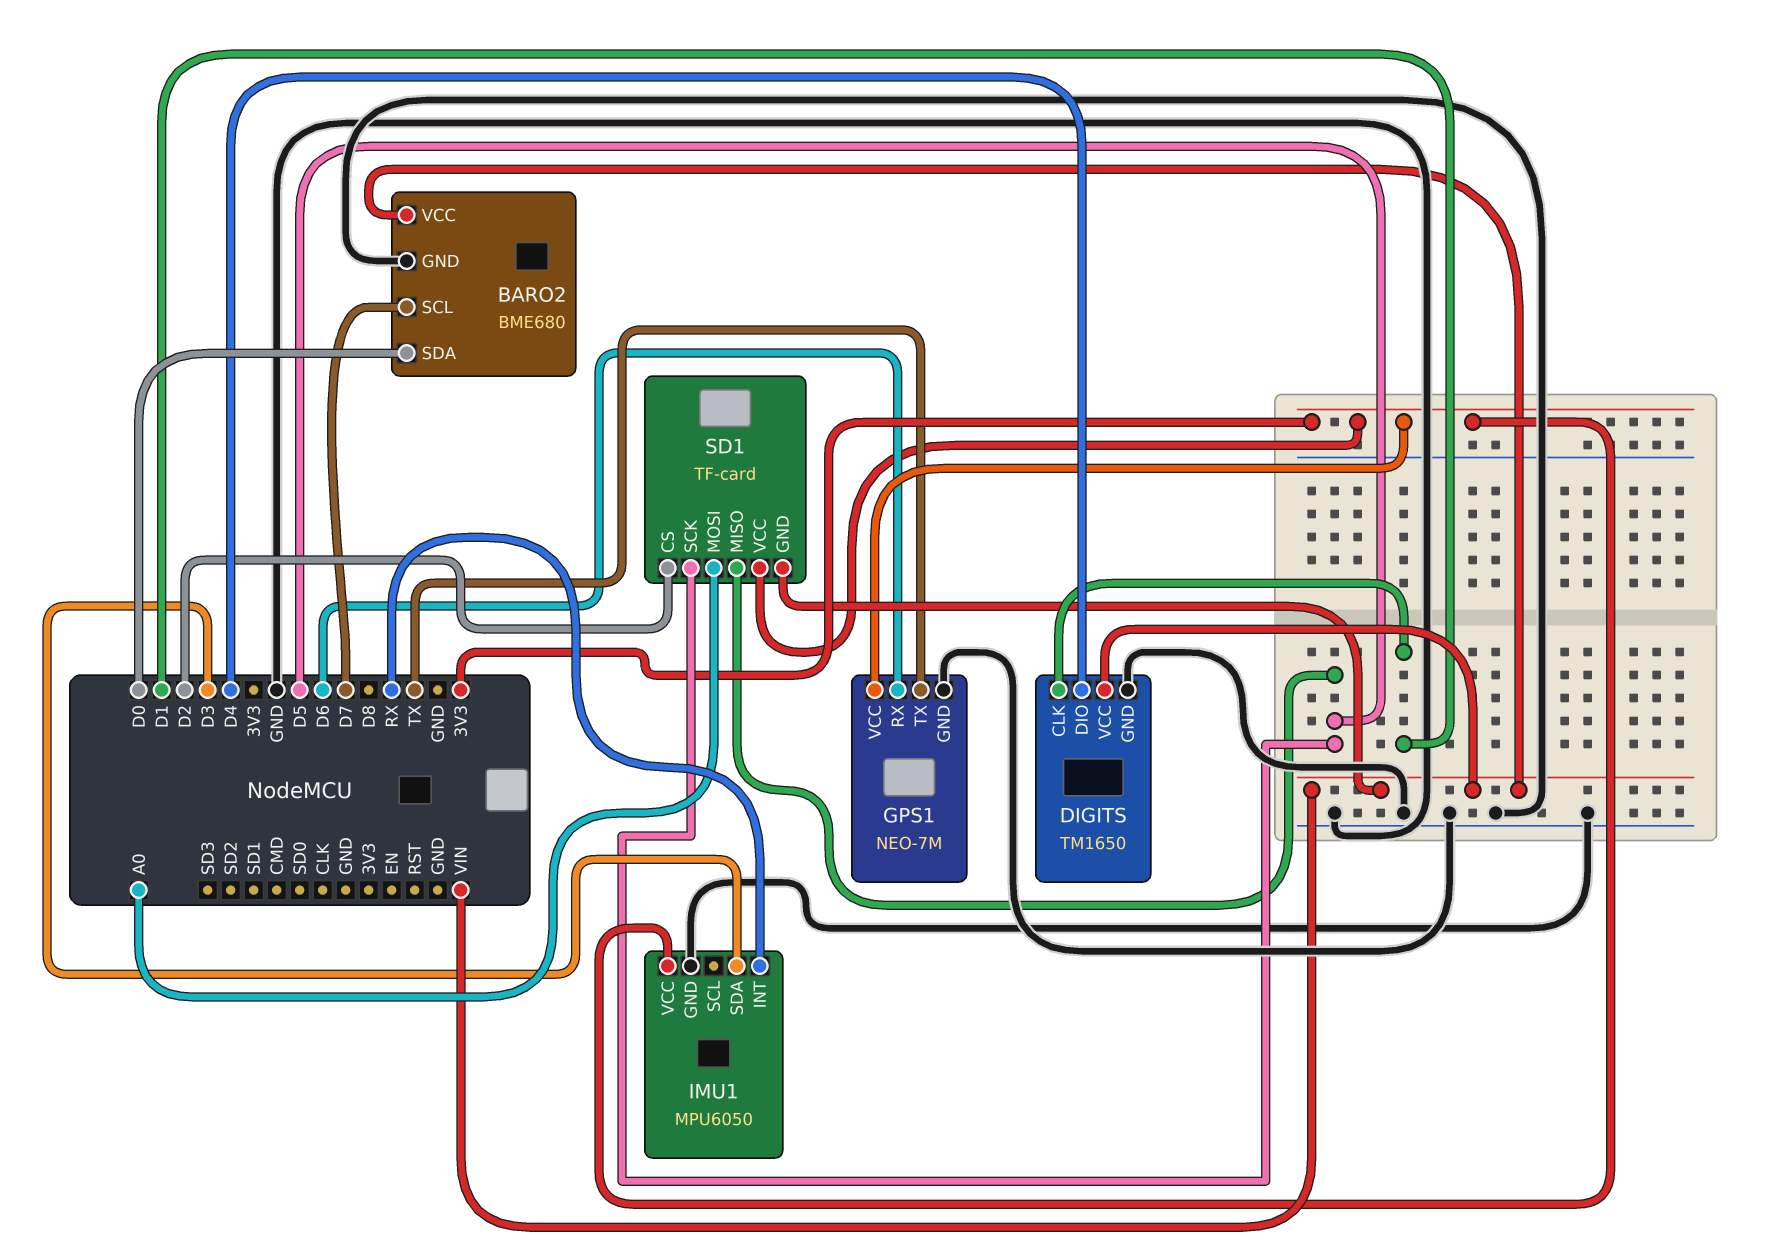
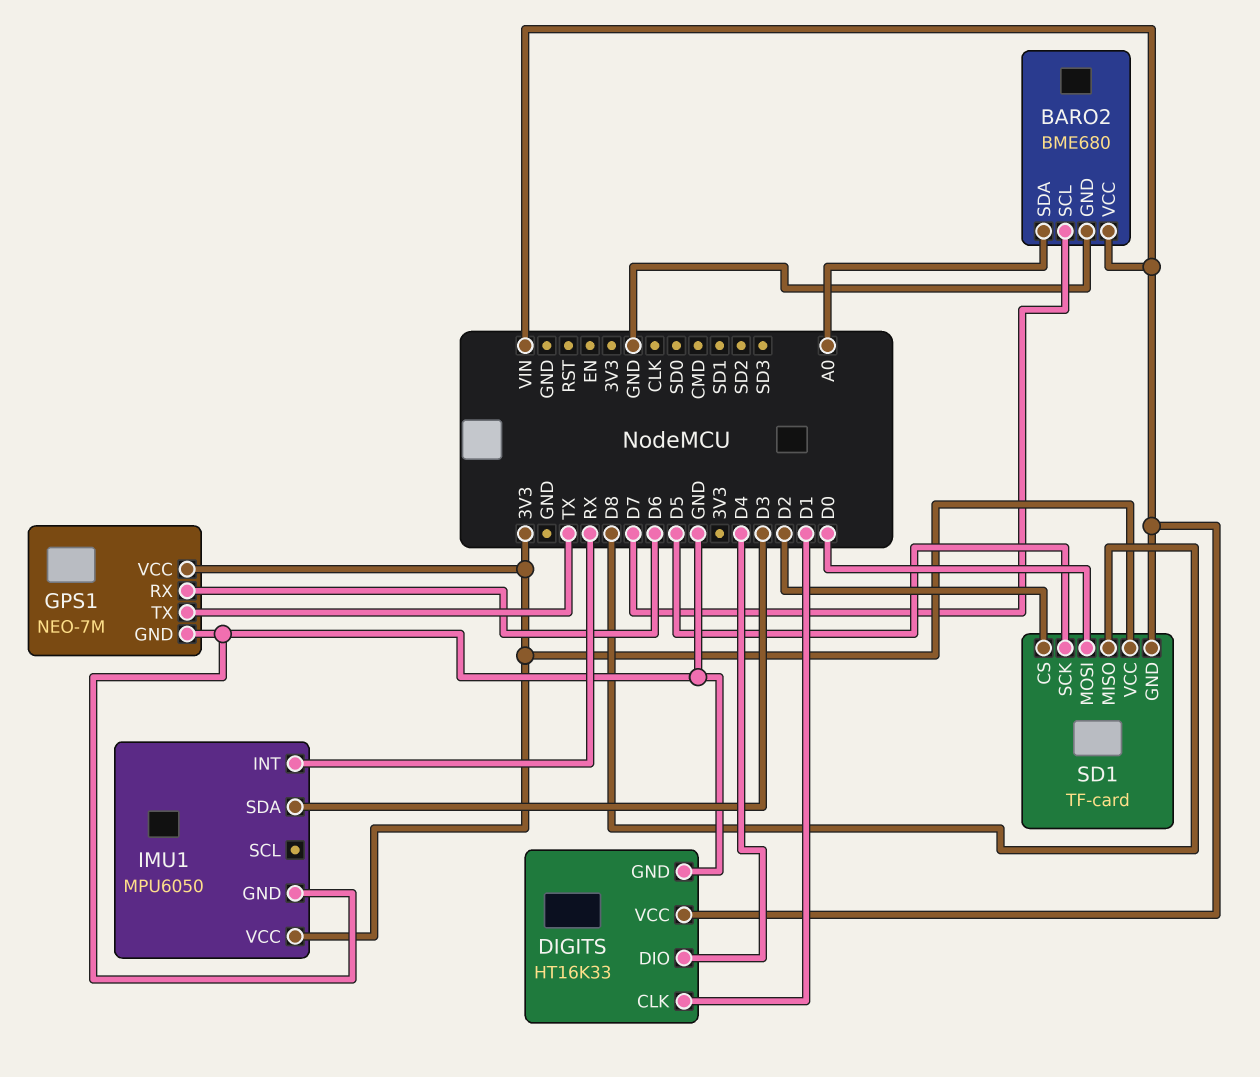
BARO2 pin SDA: D0 -> A0
DIGITS: TM1650 -> HT16K33
SD1 pin MISO: D5 -> D8
SD1 pin MOSI: A0 -> D0

